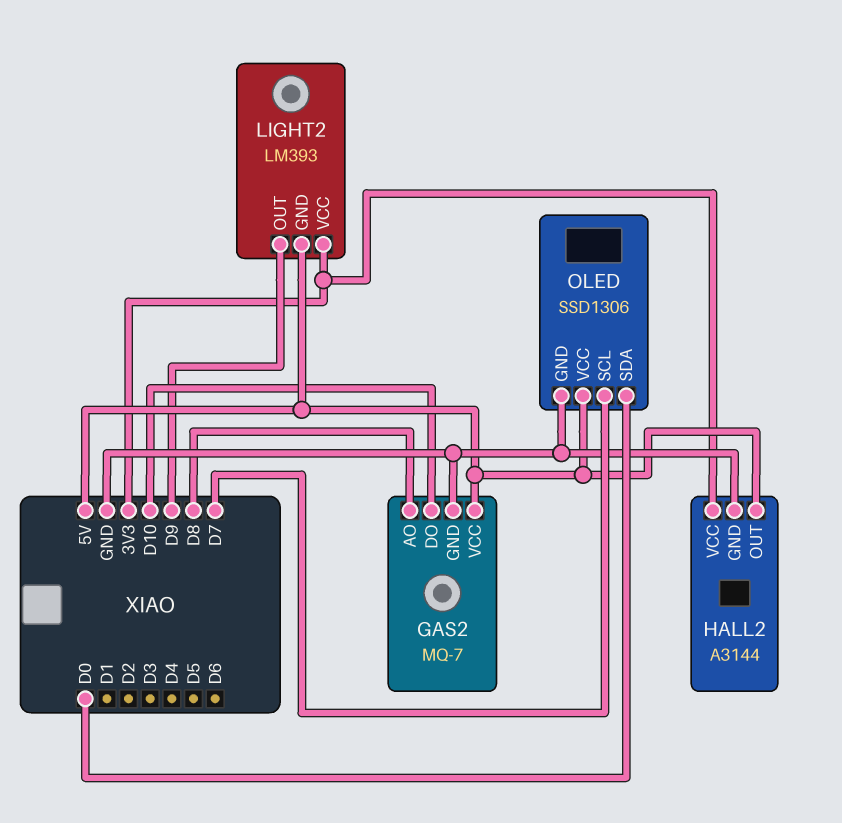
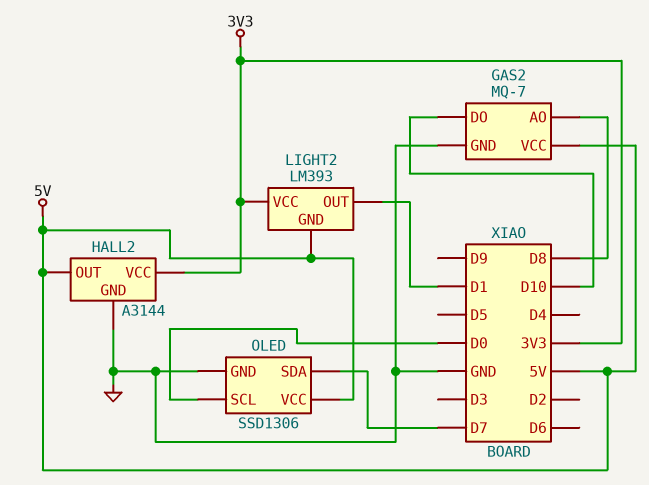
LIGHT2 pin OUT: D9 -> D1
OLED pin SCL: D7 -> D0
OLED pin SDA: D0 -> D7

